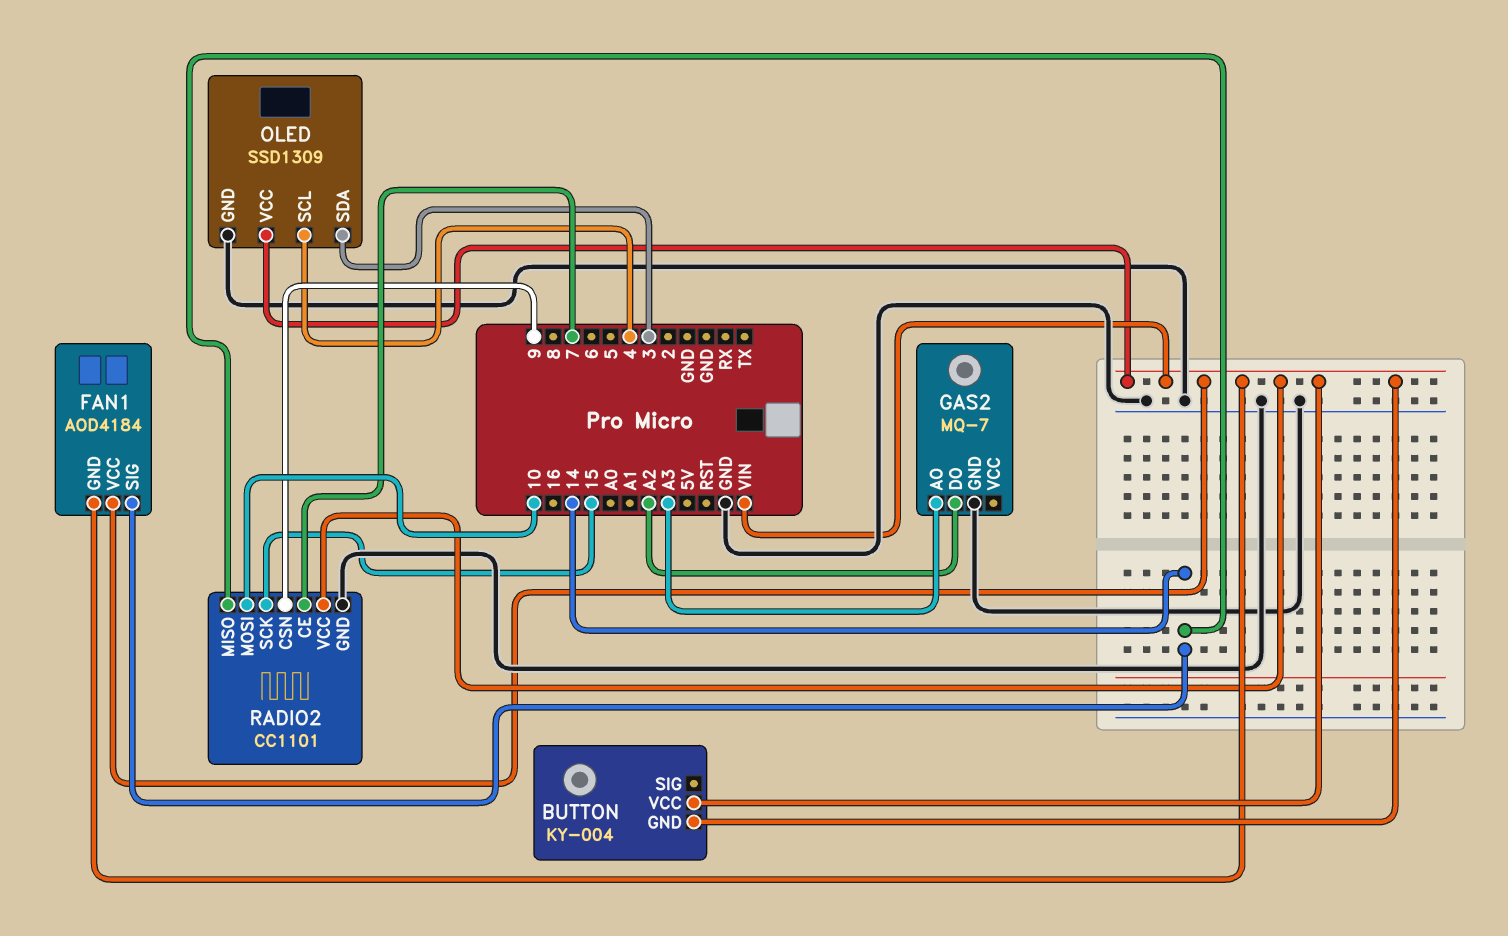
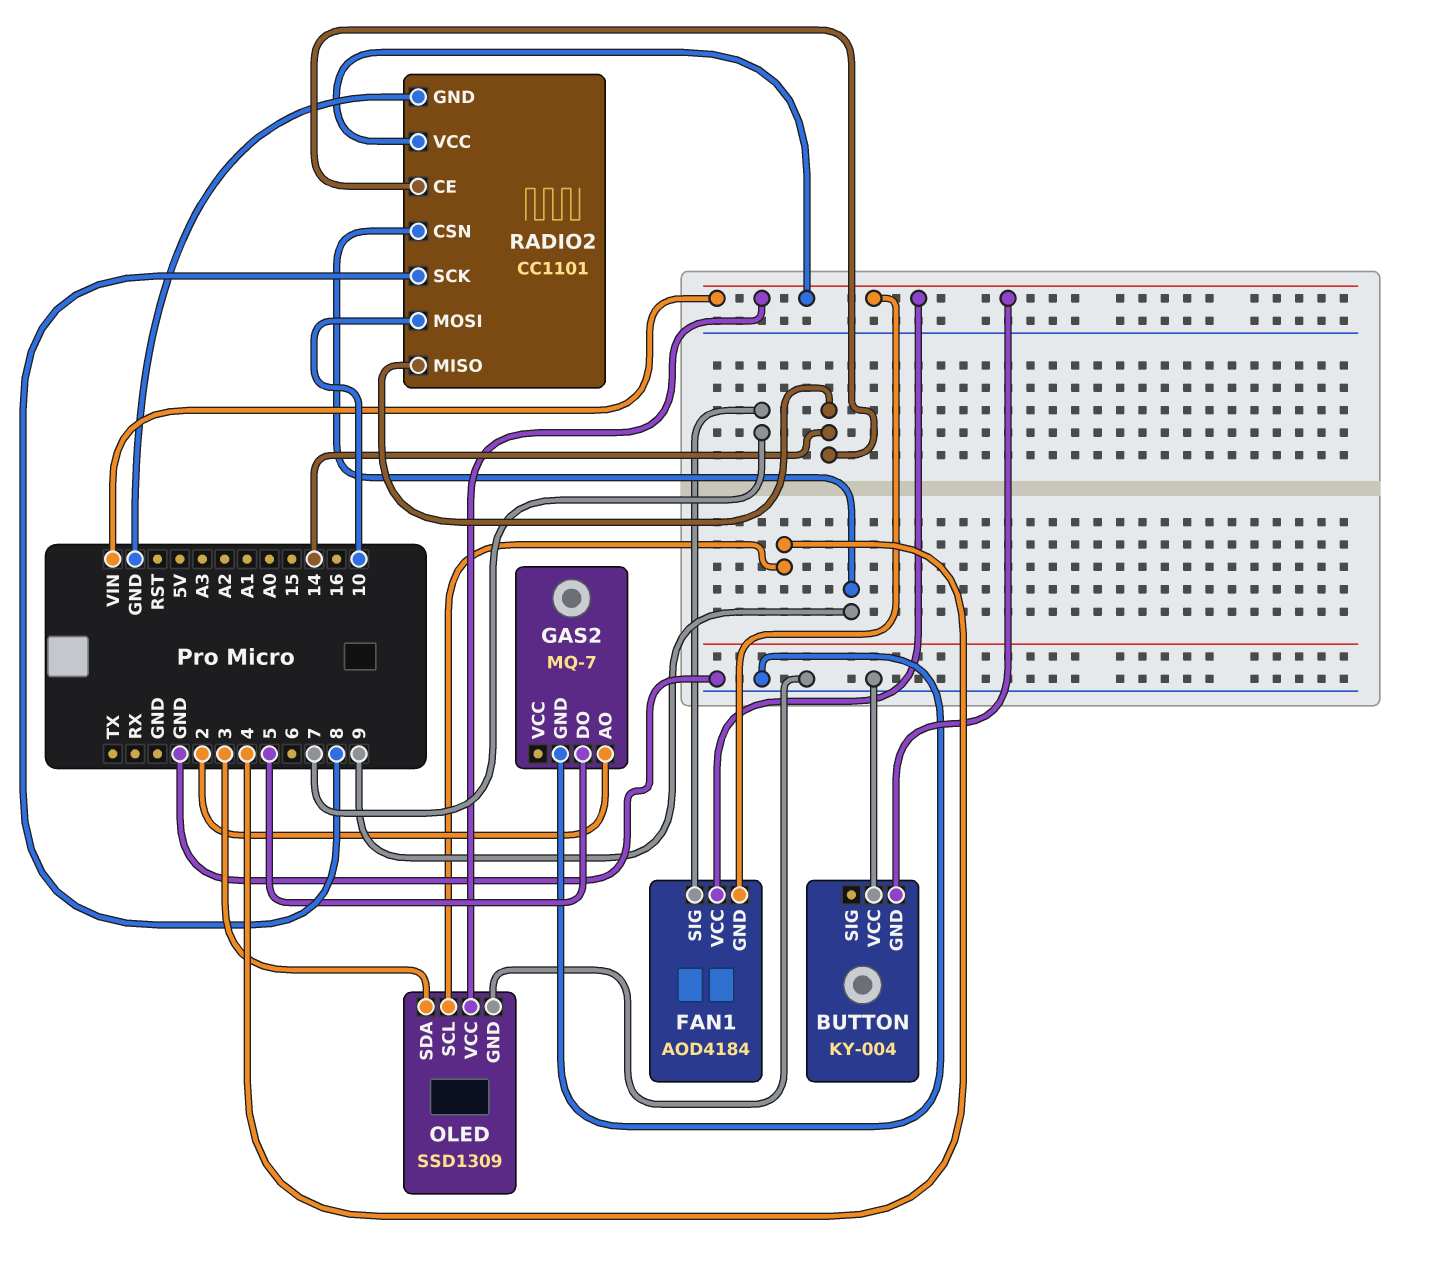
BUTTON pin VCC: VIN -> GND
FAN1 pin SIG: 14 -> 7
GAS2 pin AO: A3 -> 2
GAS2 pin DO: A2 -> 5
RADIO2 pin CE: 7 -> 14
RADIO2 pin SCK: 15 -> 8

